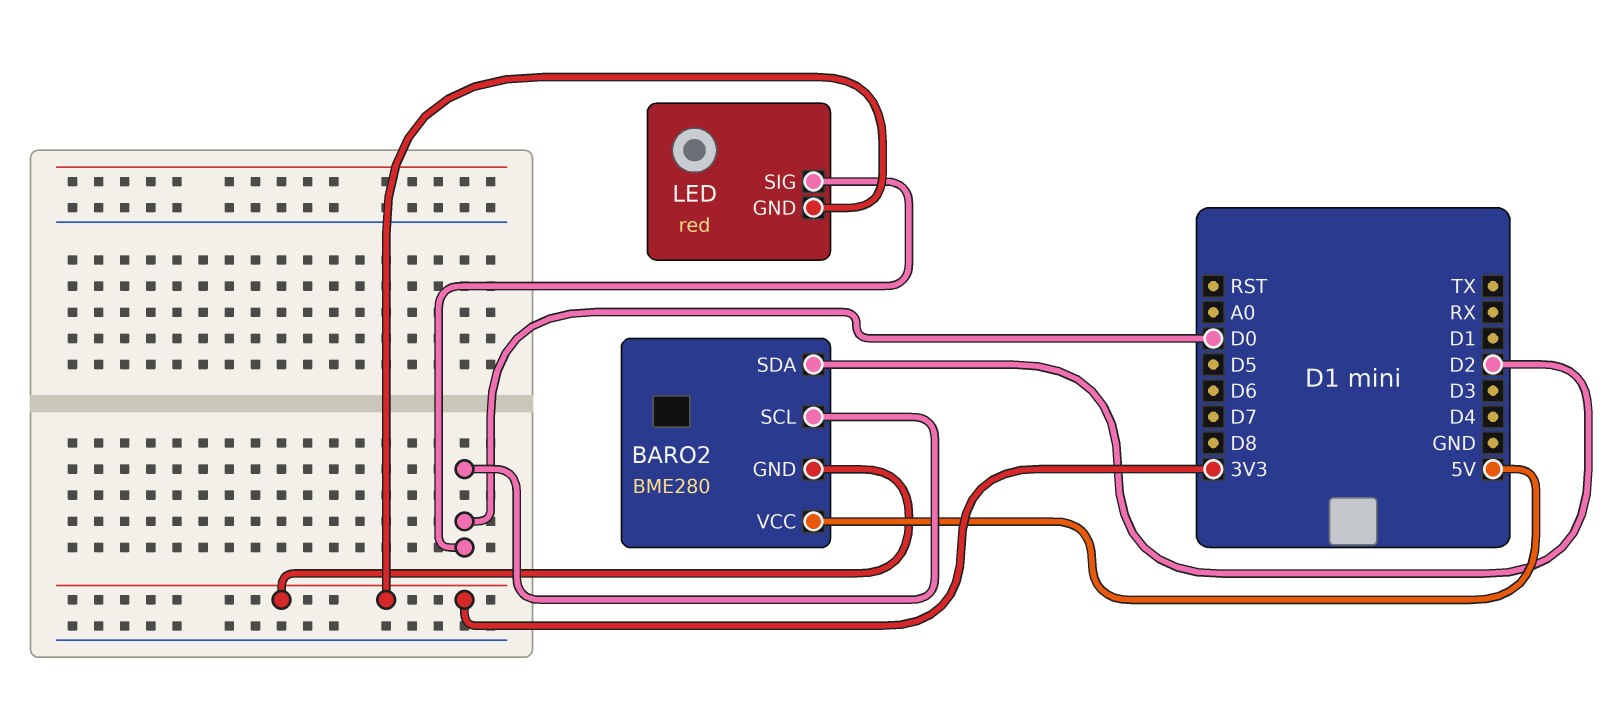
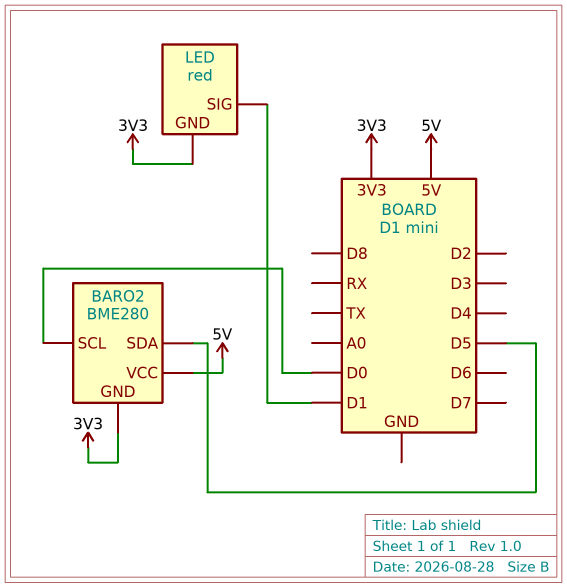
BARO2 pin SDA: D2 -> D5
LED pin SIG: D0 -> D1

